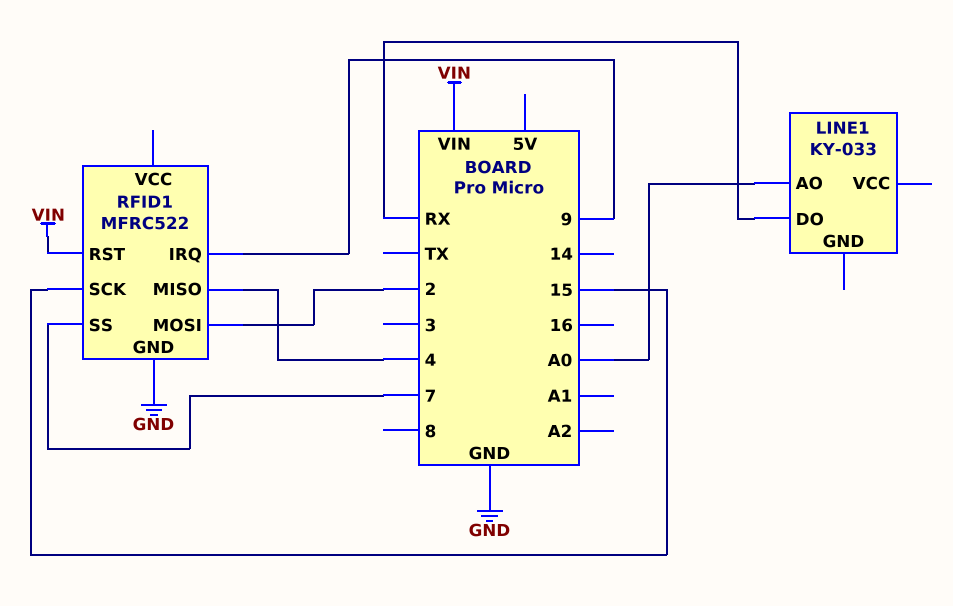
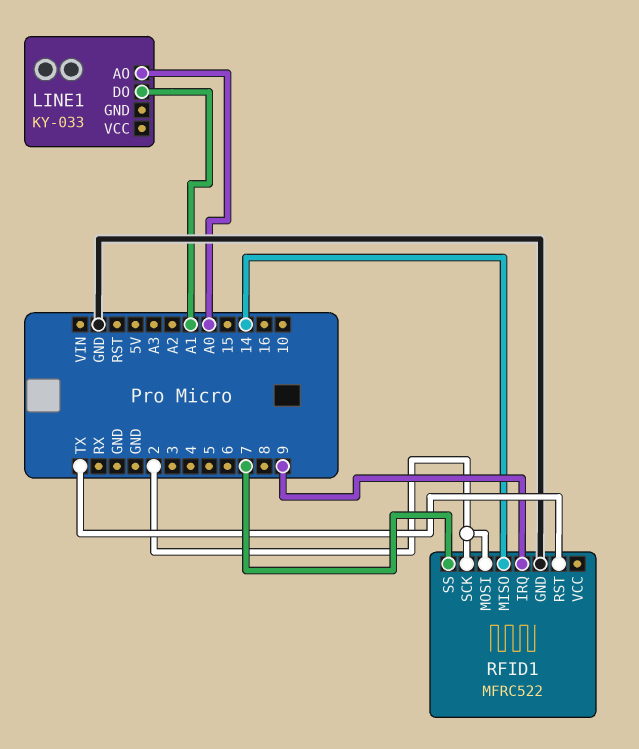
LINE1 pin DO: RX -> A1
RFID1 pin MISO: 4 -> 14
RFID1 pin RST: VIN -> TX
RFID1 pin SCK: 15 -> 2

